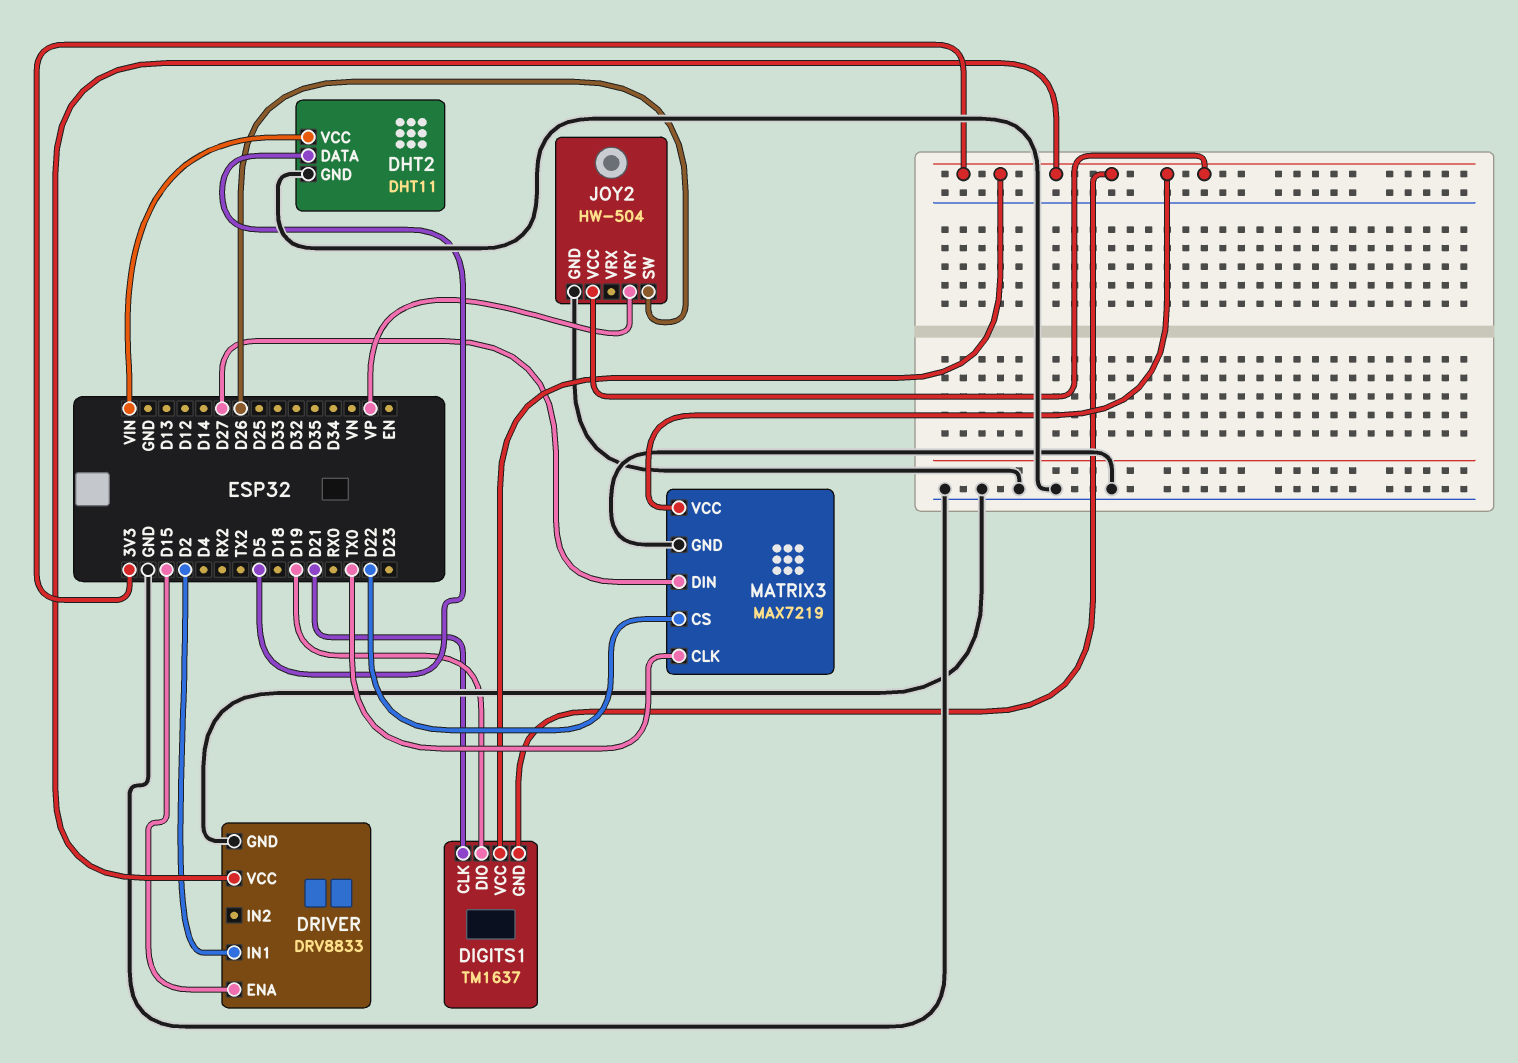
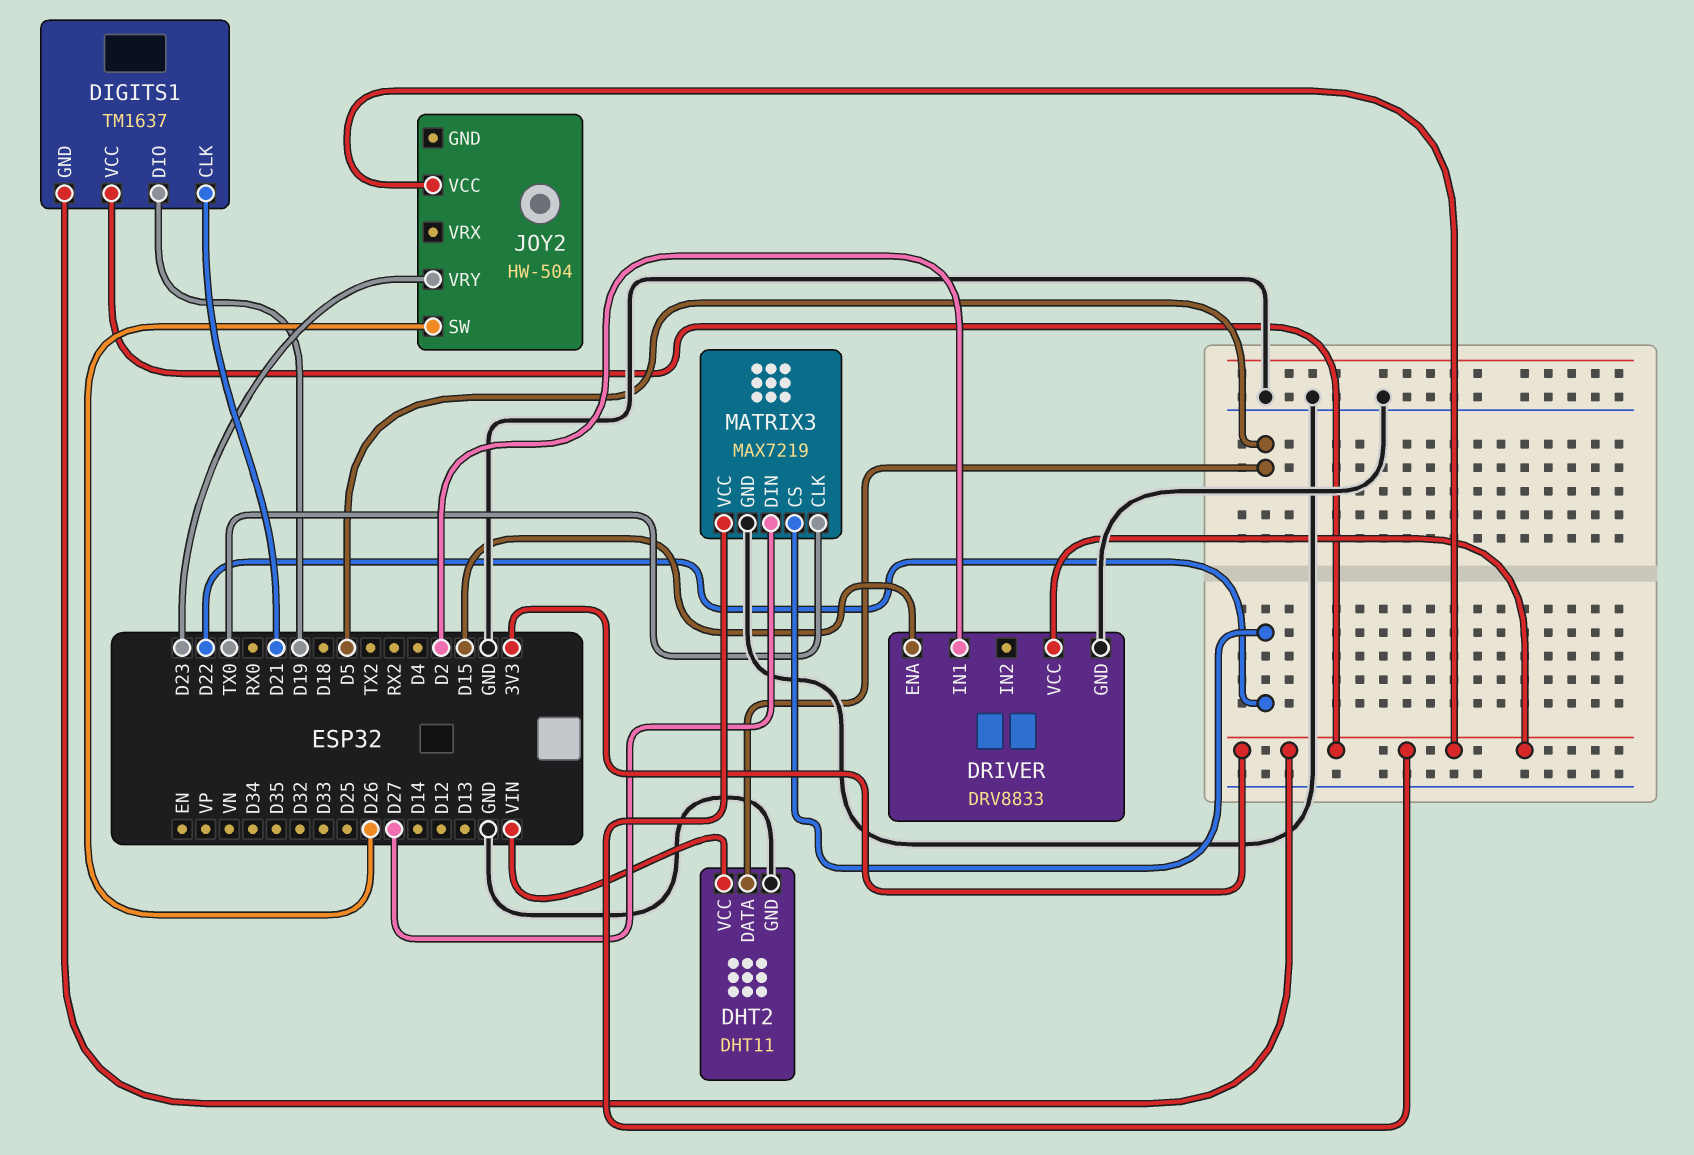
JOY2 pin GND: GND -> none
JOY2 pin VRY: VP -> D23

